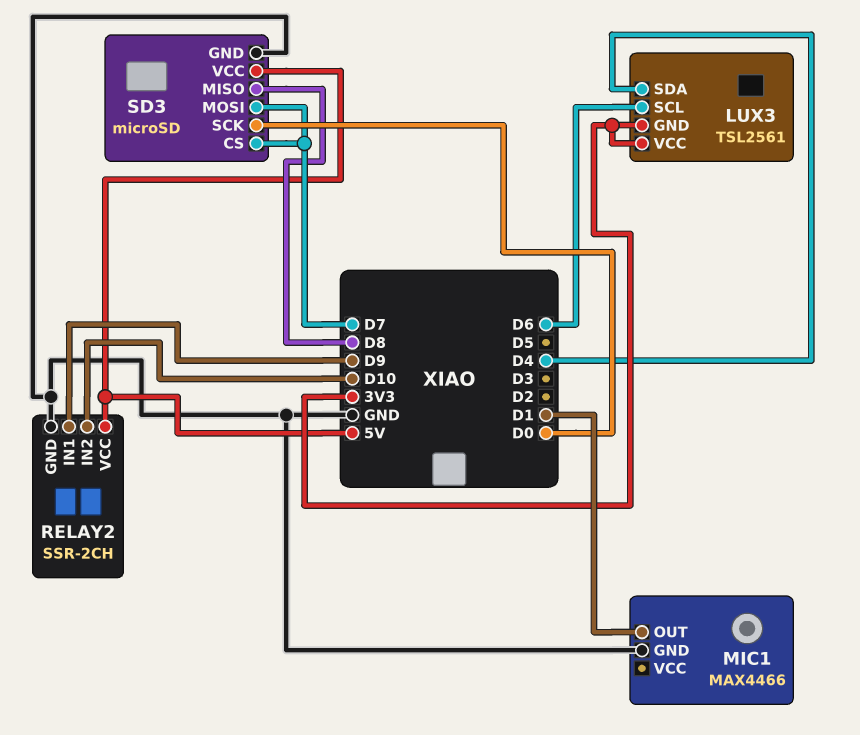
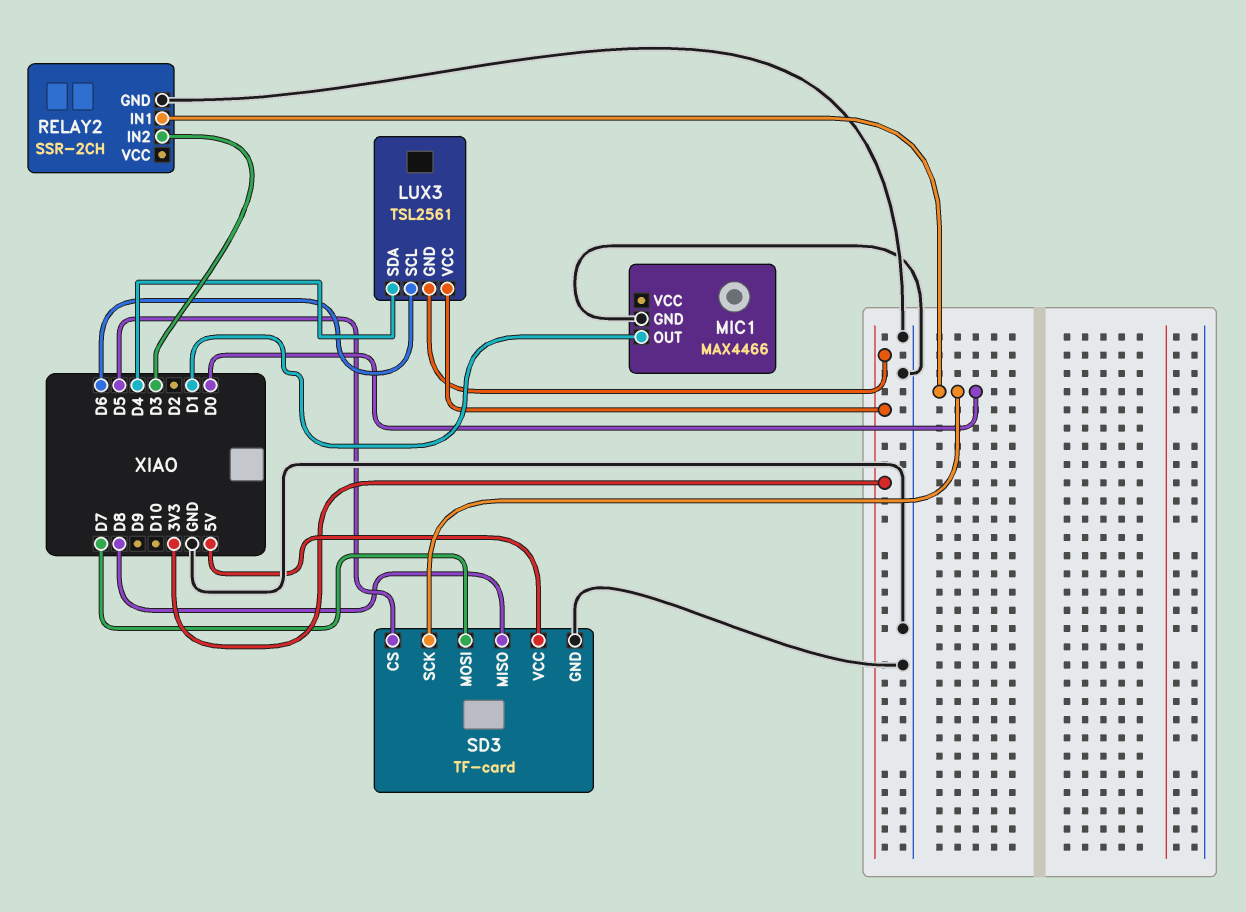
RELAY2 pin IN1: D9 -> D0
RELAY2 pin IN2: D10 -> D3
RELAY2 pin VCC: 5V -> none
SD3: microSD -> TF-card
SD3 pin CS: D7 -> D5

